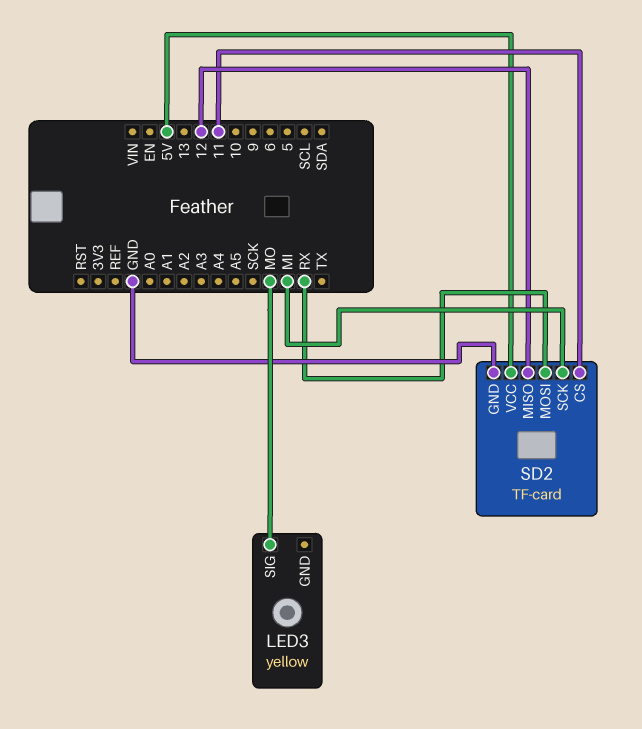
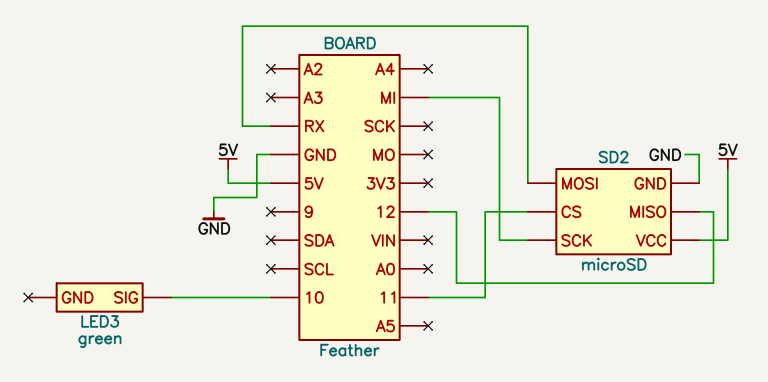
LED3: yellow -> green
LED3 pin SIG: MO -> 10
SD2: TF-card -> microSD

